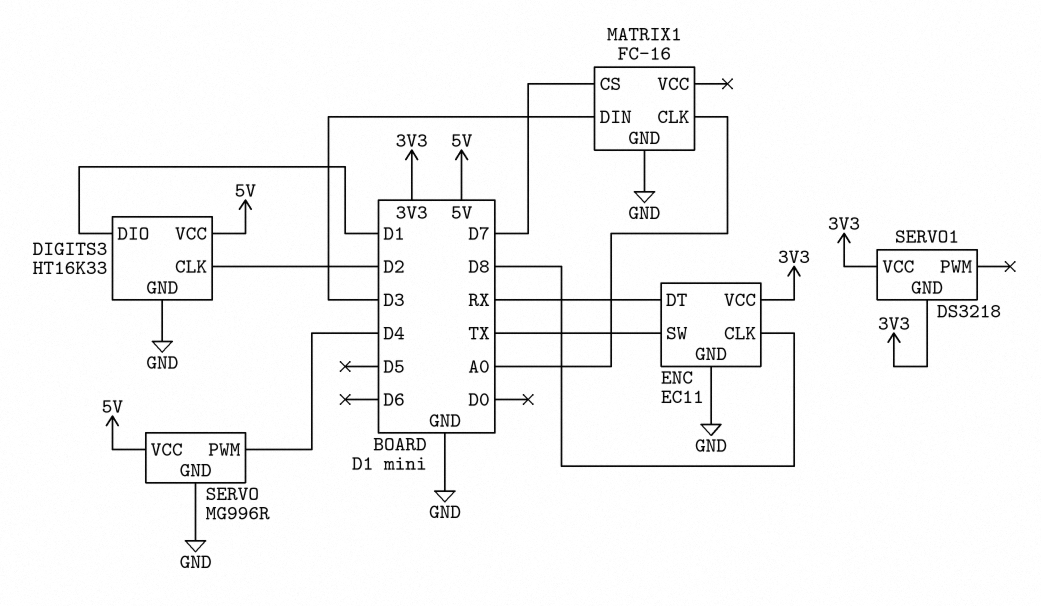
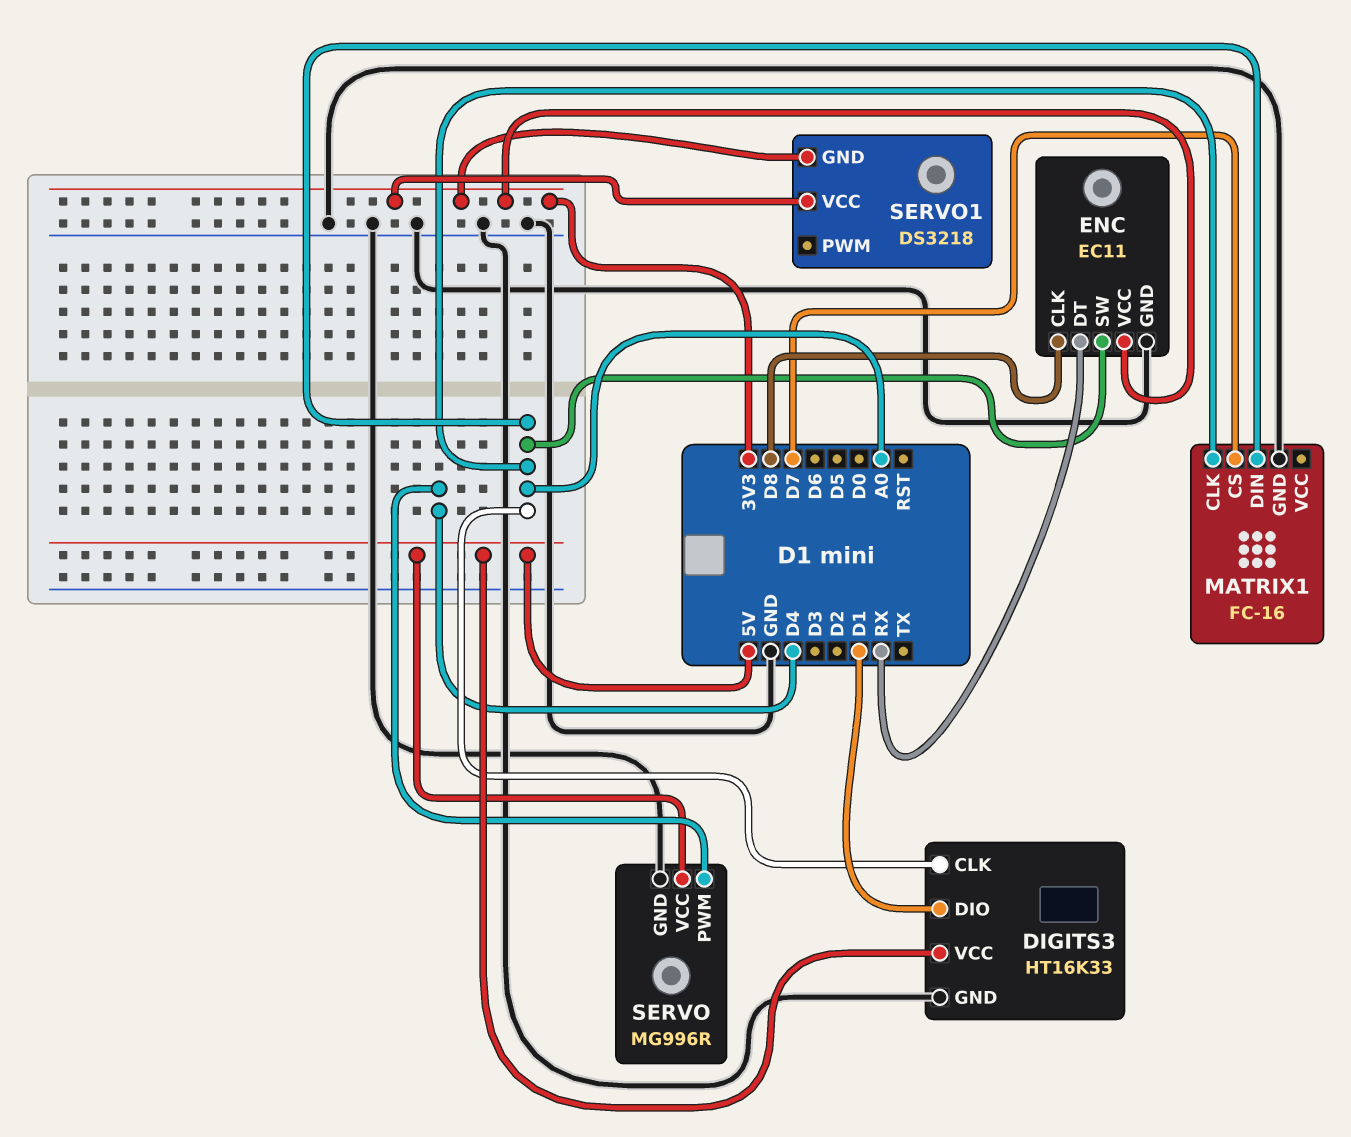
DIGITS3 pin CLK: D2 -> A0
ENC pin SW: TX -> A0
MATRIX1 pin DIN: D3 -> A0

